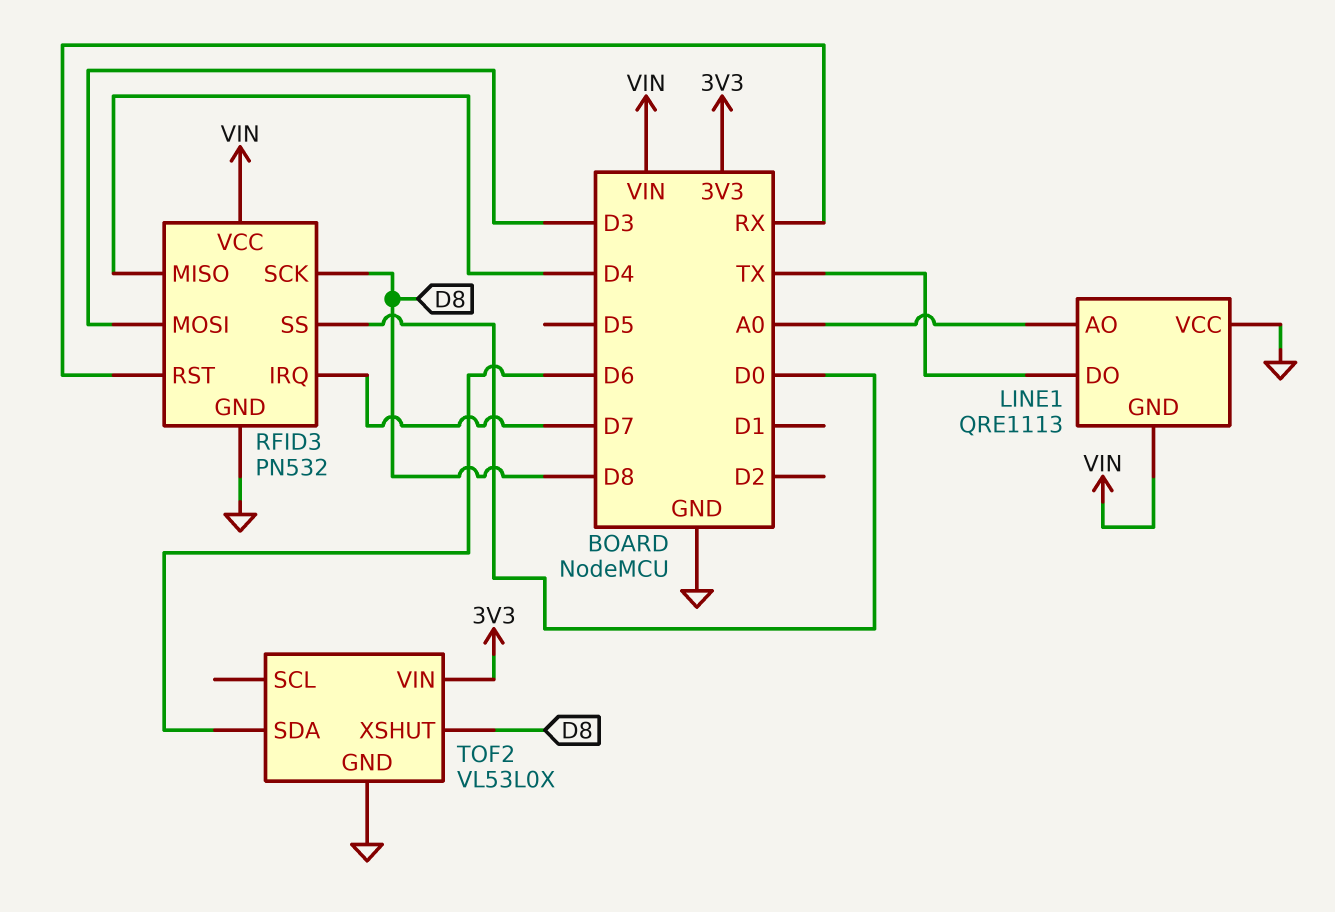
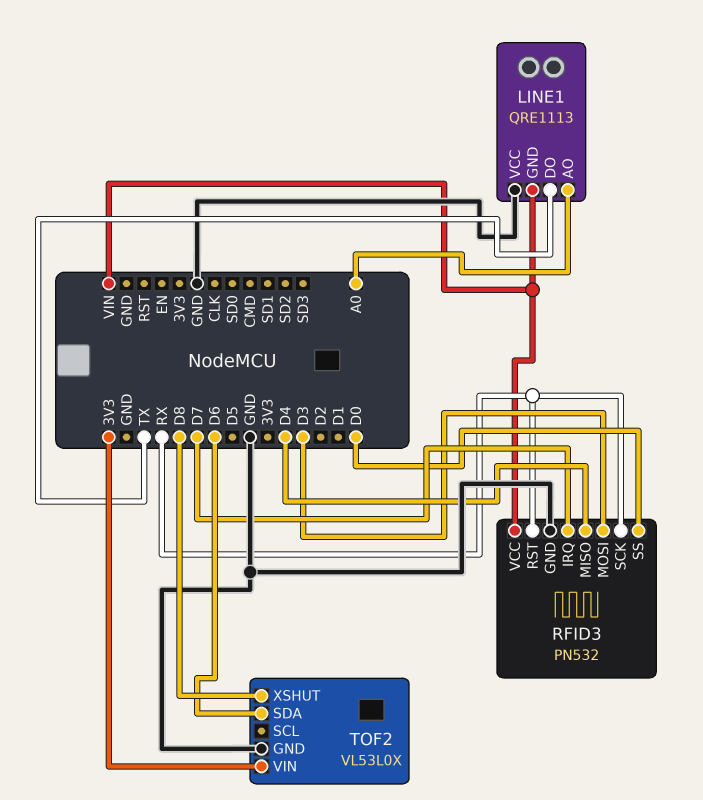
RFID3 pin SCK: D8 -> RX

